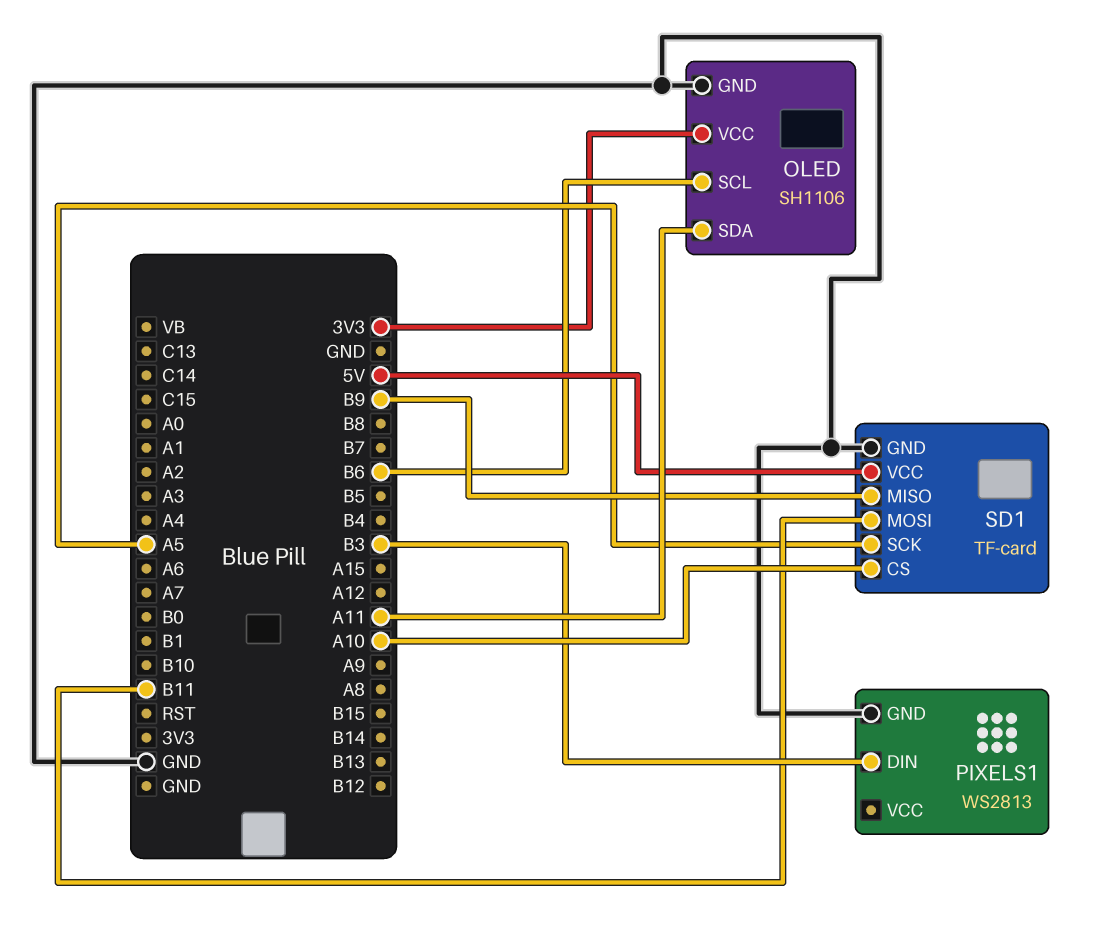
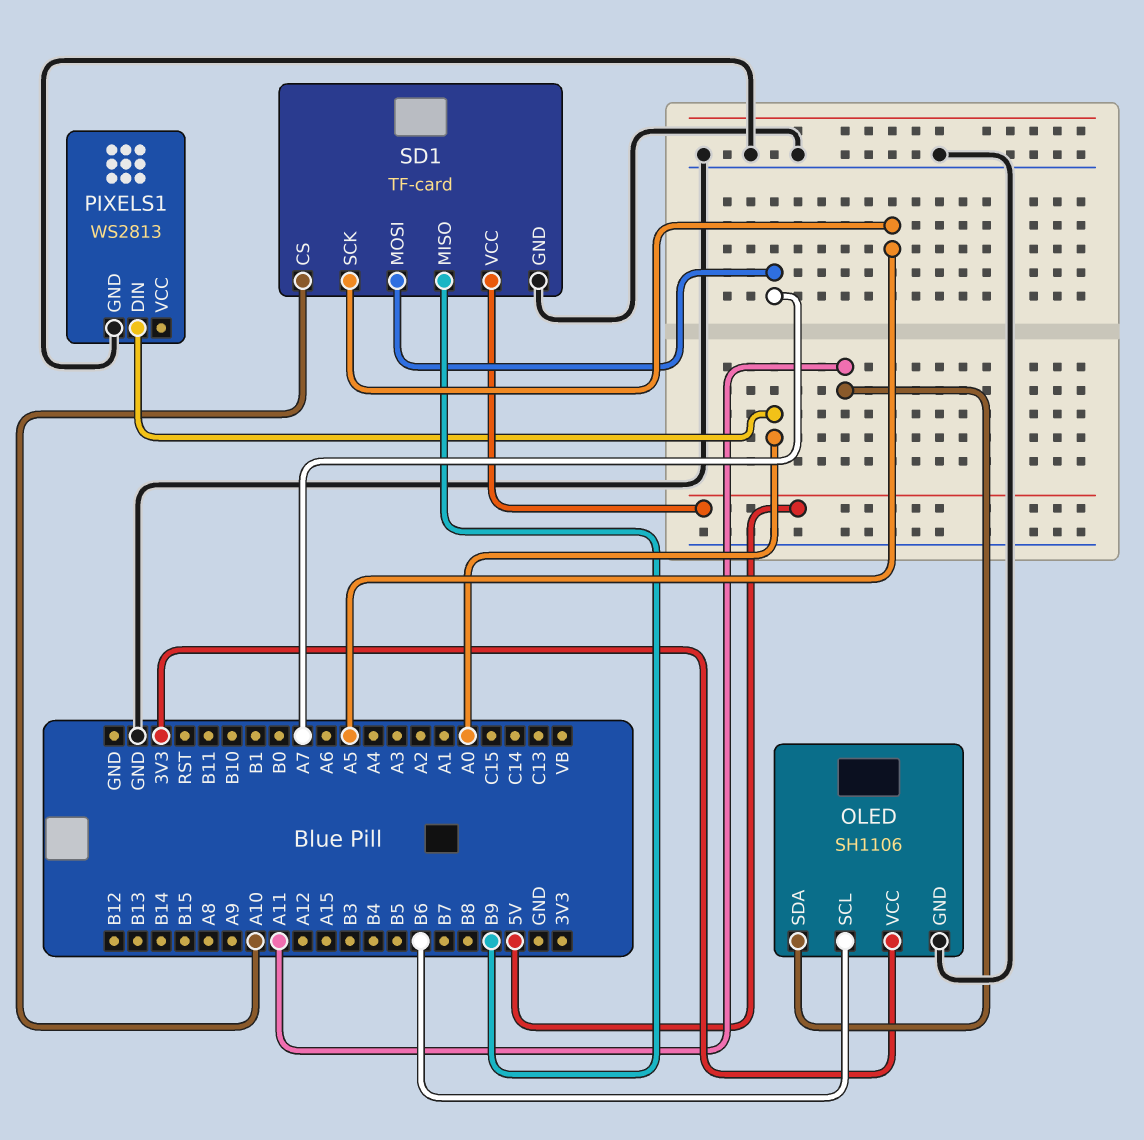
PIXELS1 pin DIN: B3 -> A0
SD1 pin MOSI: B11 -> A7

